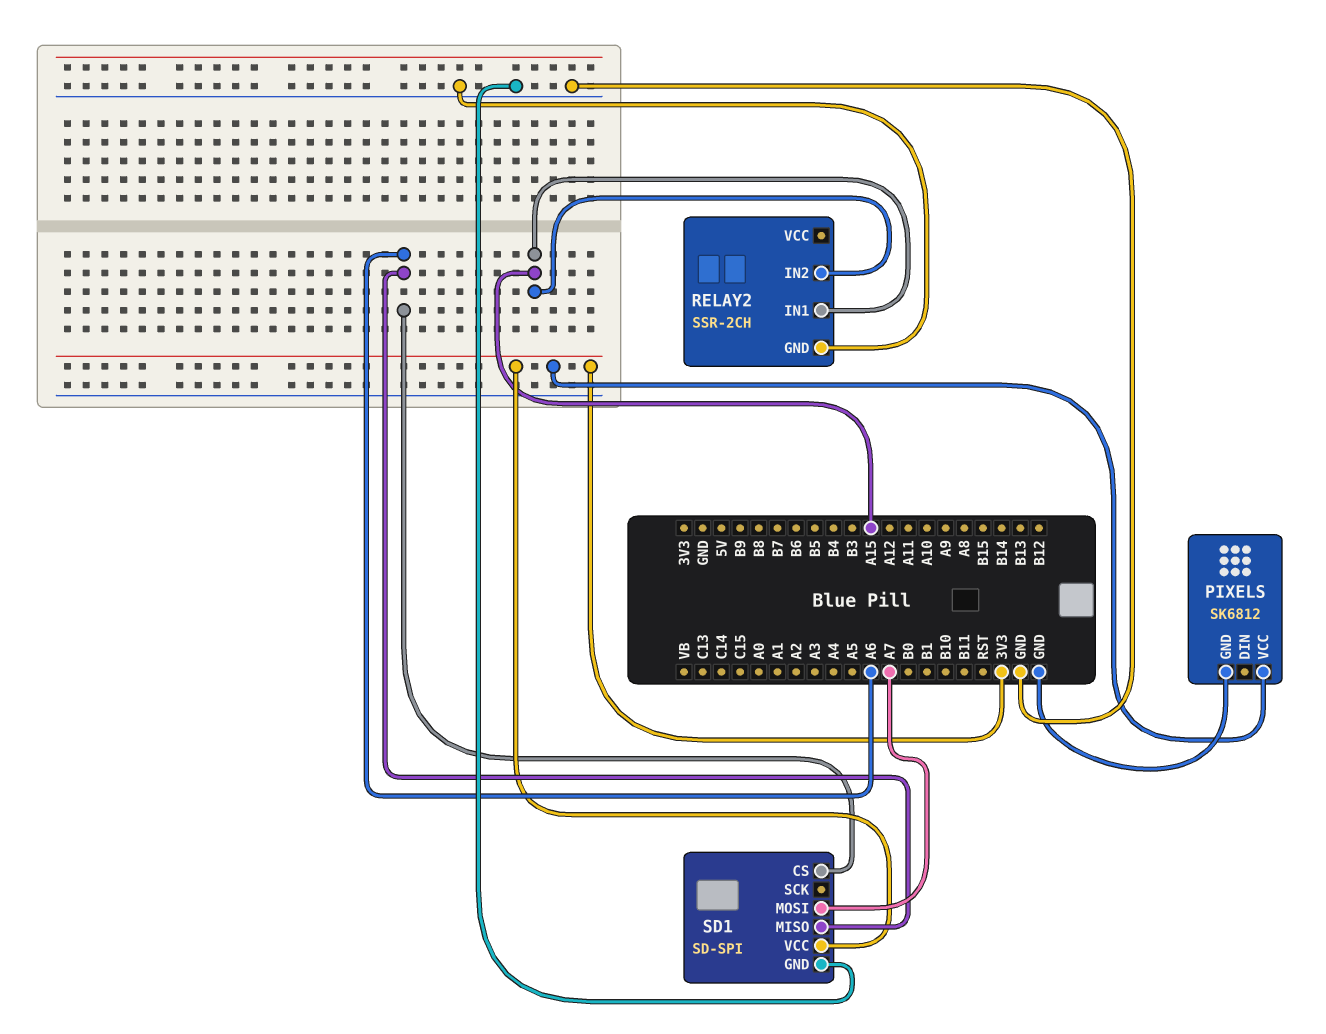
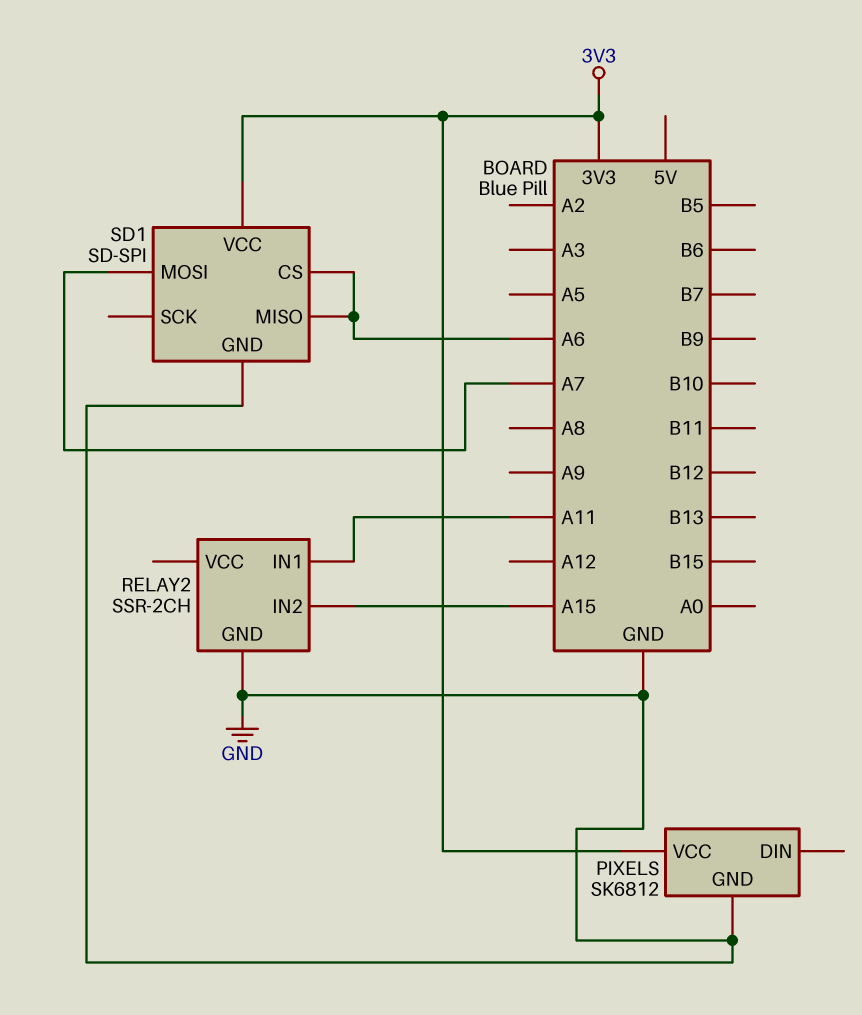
RELAY2 pin IN1: A15 -> A11

